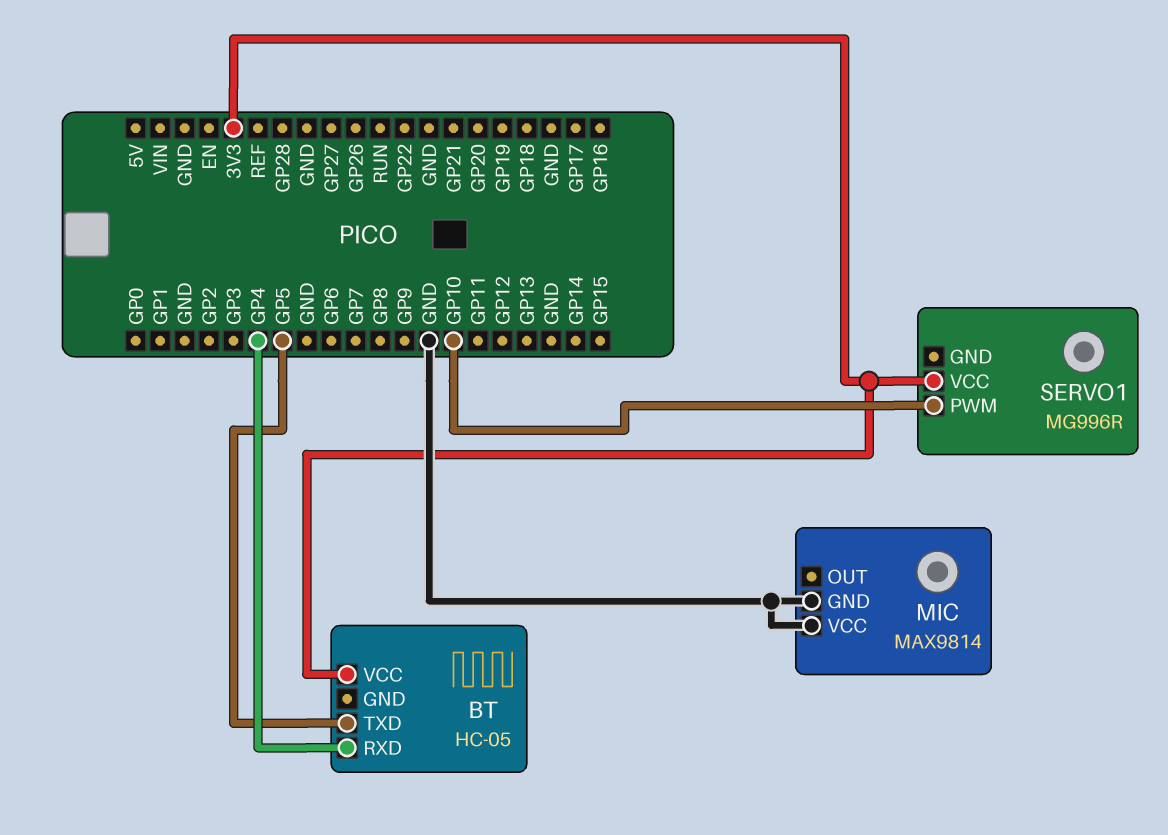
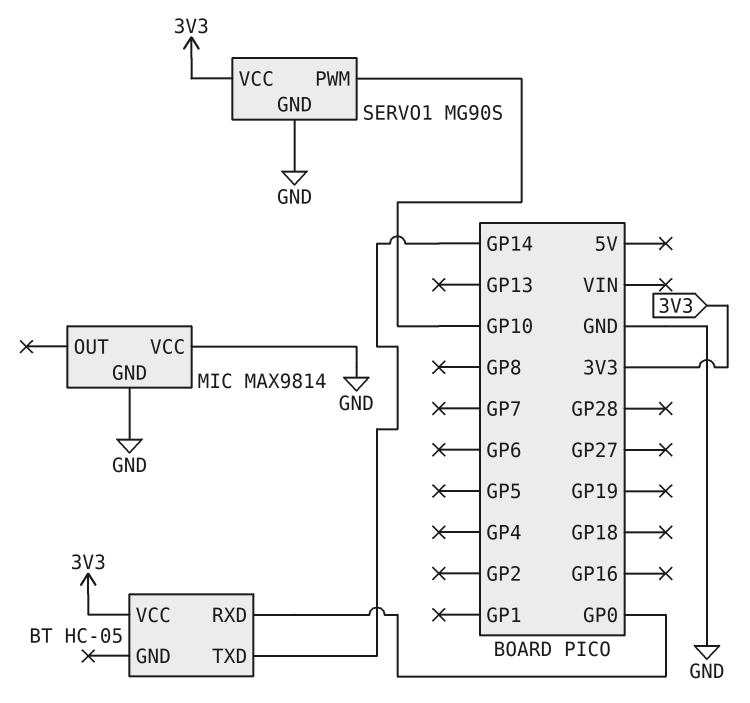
BT pin RXD: GP4 -> GP0
BT pin TXD: GP5 -> GP14
SERVO1: MG996R -> MG90S
SERVO1 pin GND: none -> GND

